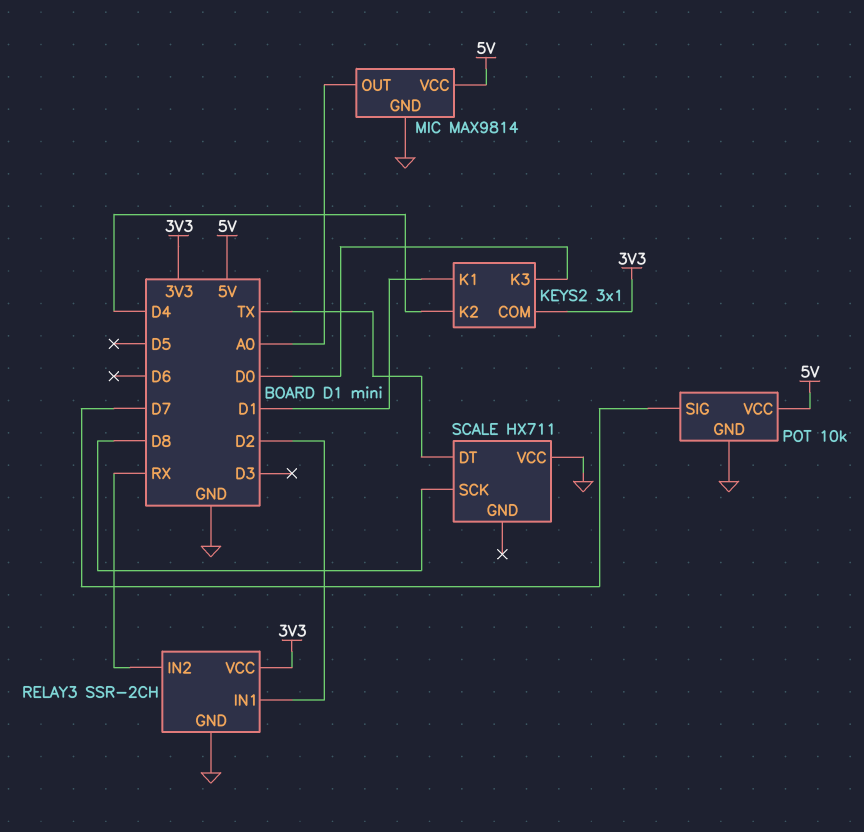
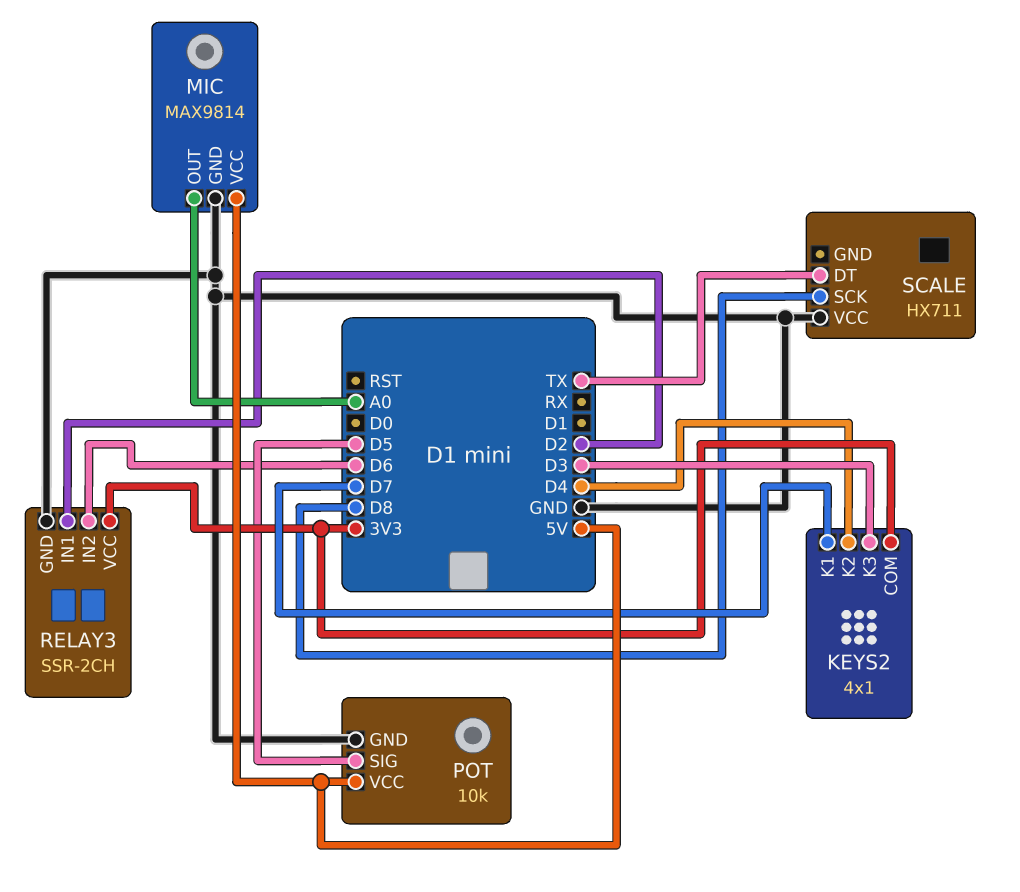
KEYS2: 3x1 -> 4x1
KEYS2 pin K1: D1 -> D7
KEYS2 pin K3: D0 -> D3
POT pin SIG: D7 -> D5
RELAY3 pin IN2: RX -> D6

